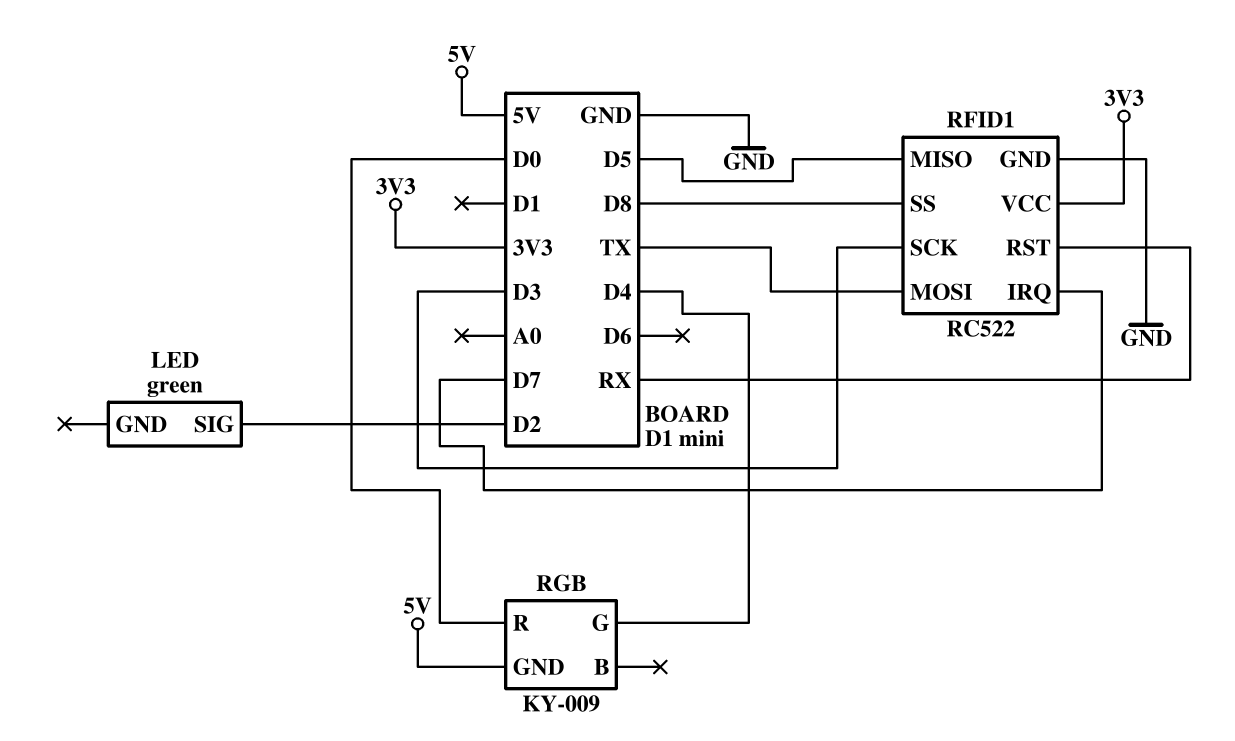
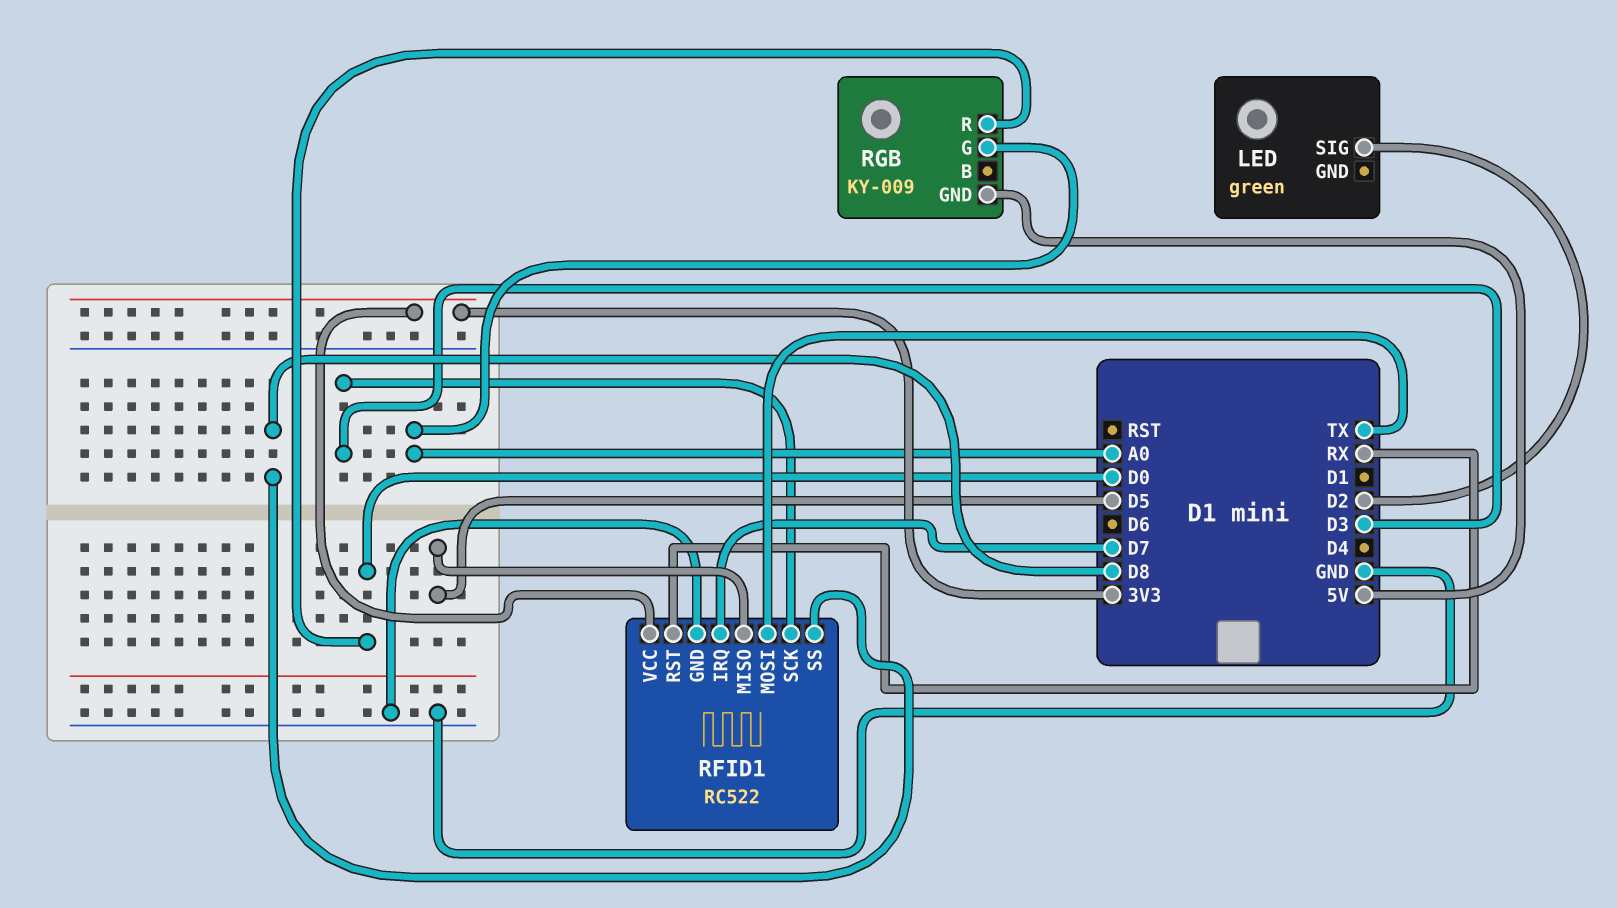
RGB pin G: D4 -> A0

